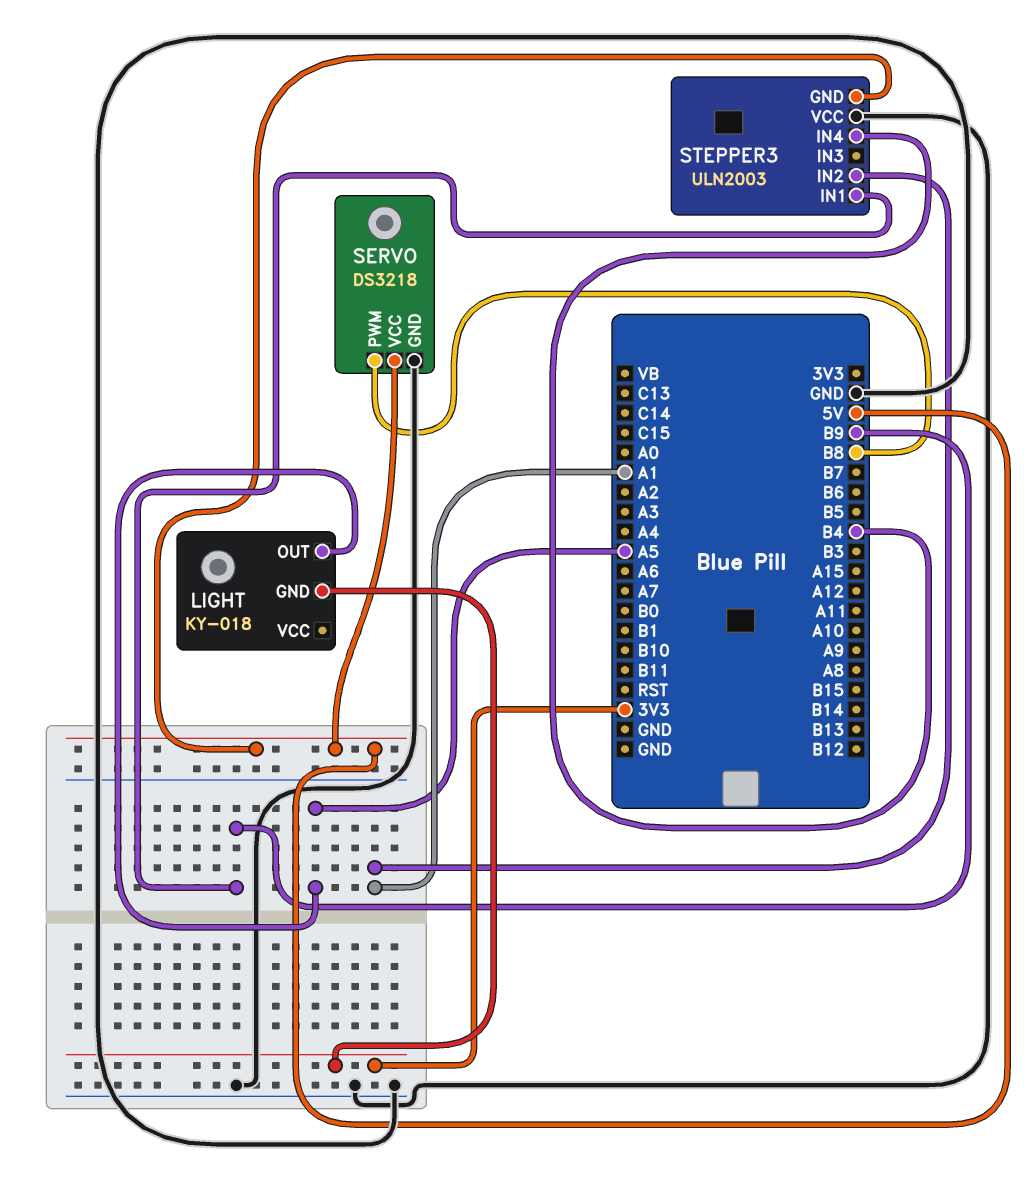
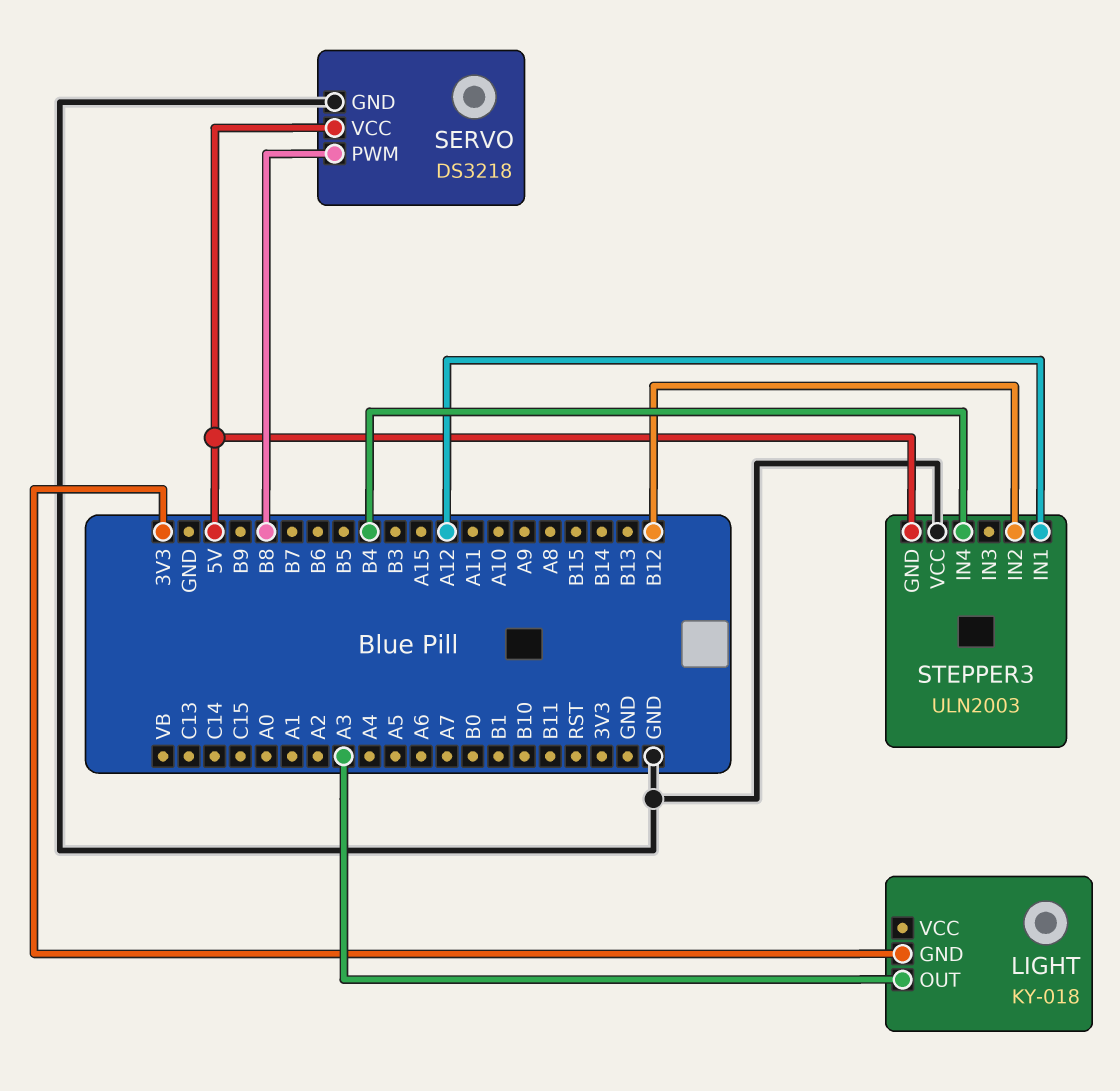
LIGHT pin OUT: A5 -> A3
STEPPER3 pin IN1: B9 -> A12
STEPPER3 pin IN2: A1 -> B12

